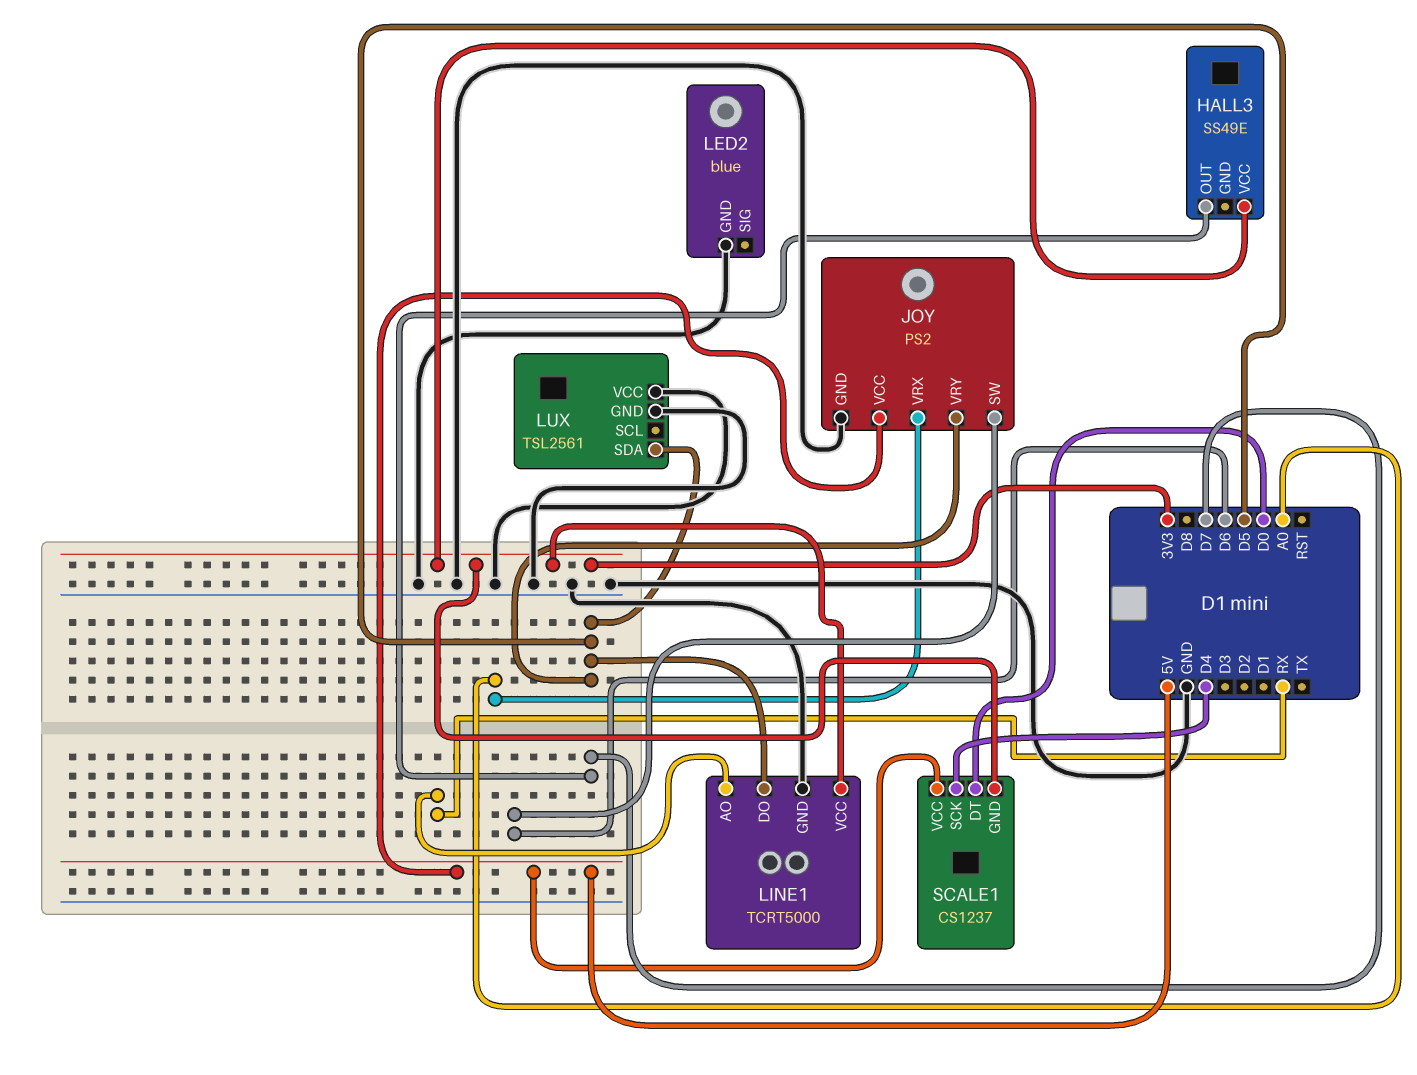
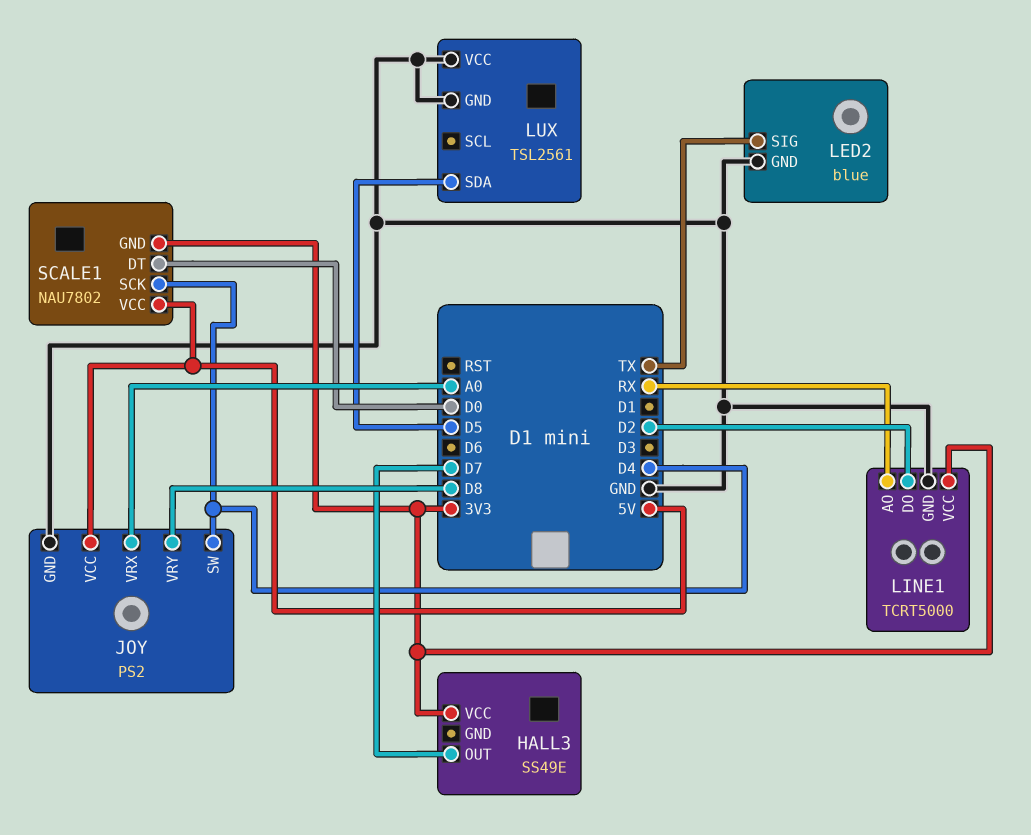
JOY pin SW: D6 -> D4
JOY pin VRY: D5 -> D8
LED2 pin SIG: none -> TX
LINE1 pin DO: D5 -> D2
SCALE1: CS1237 -> NAU7802

